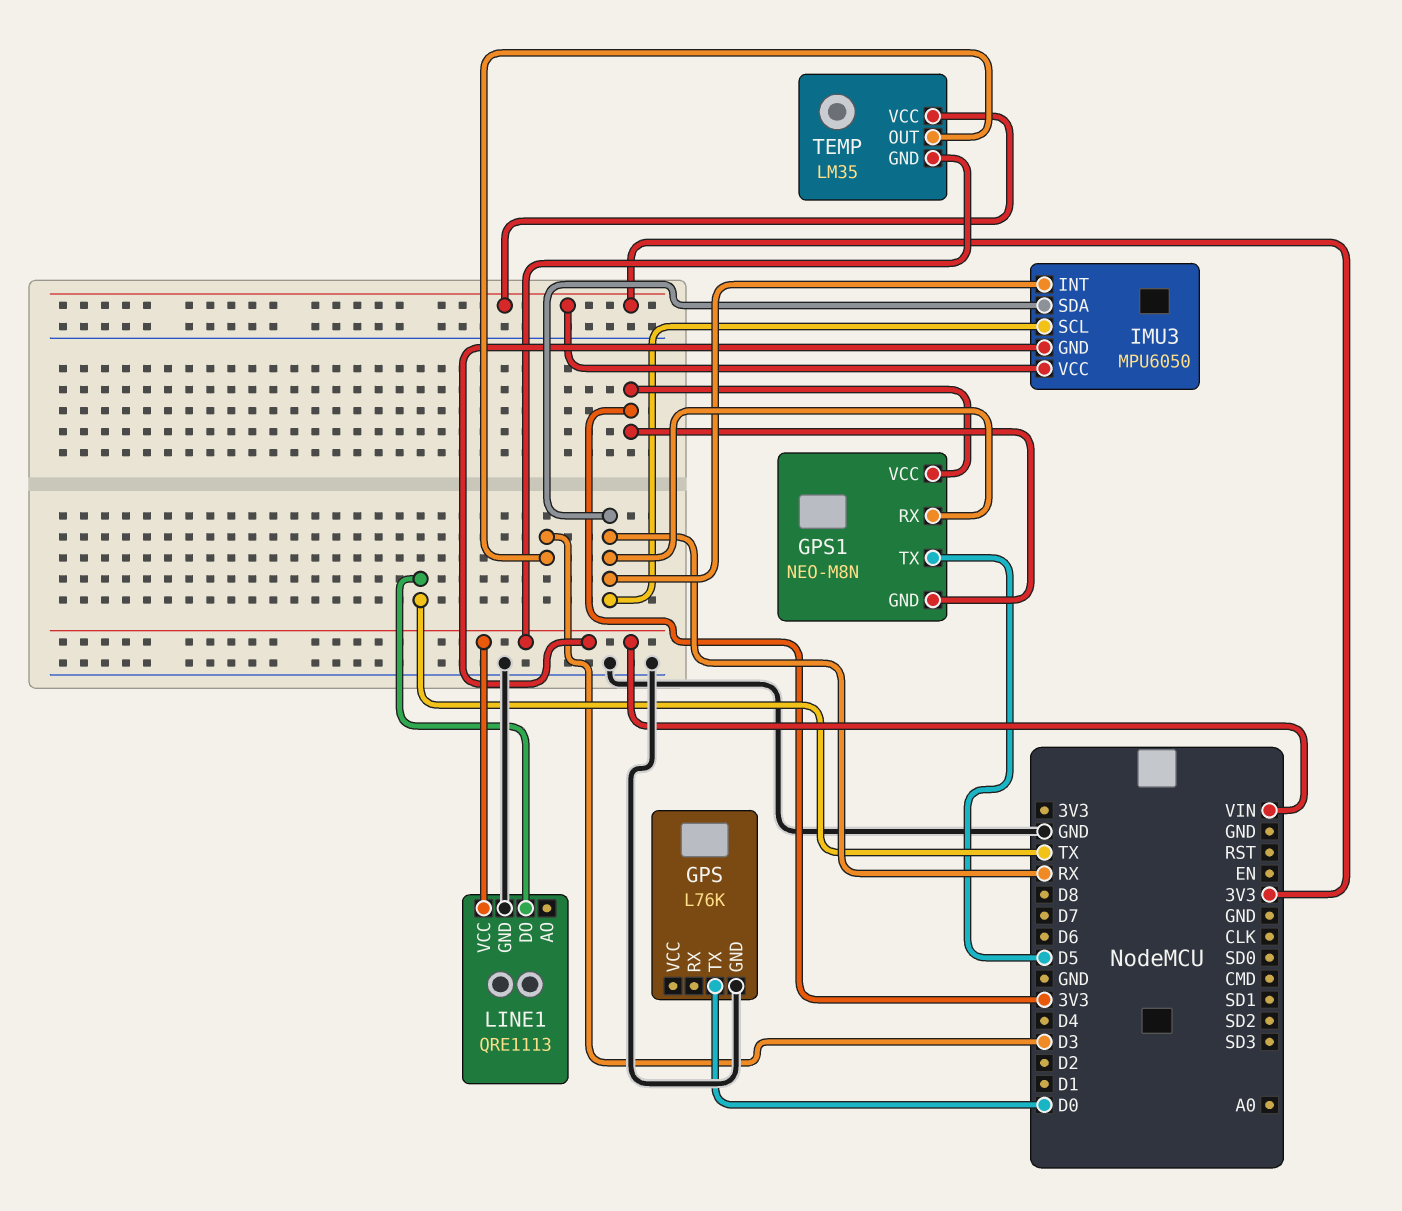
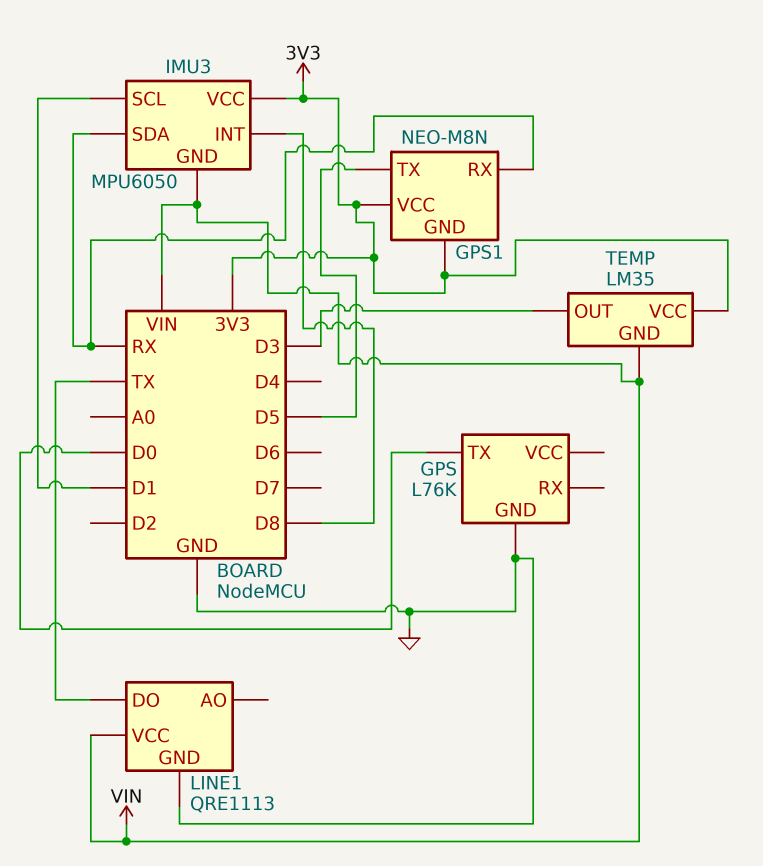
IMU3 pin INT: RX -> D8
IMU3 pin SCL: RX -> D1

